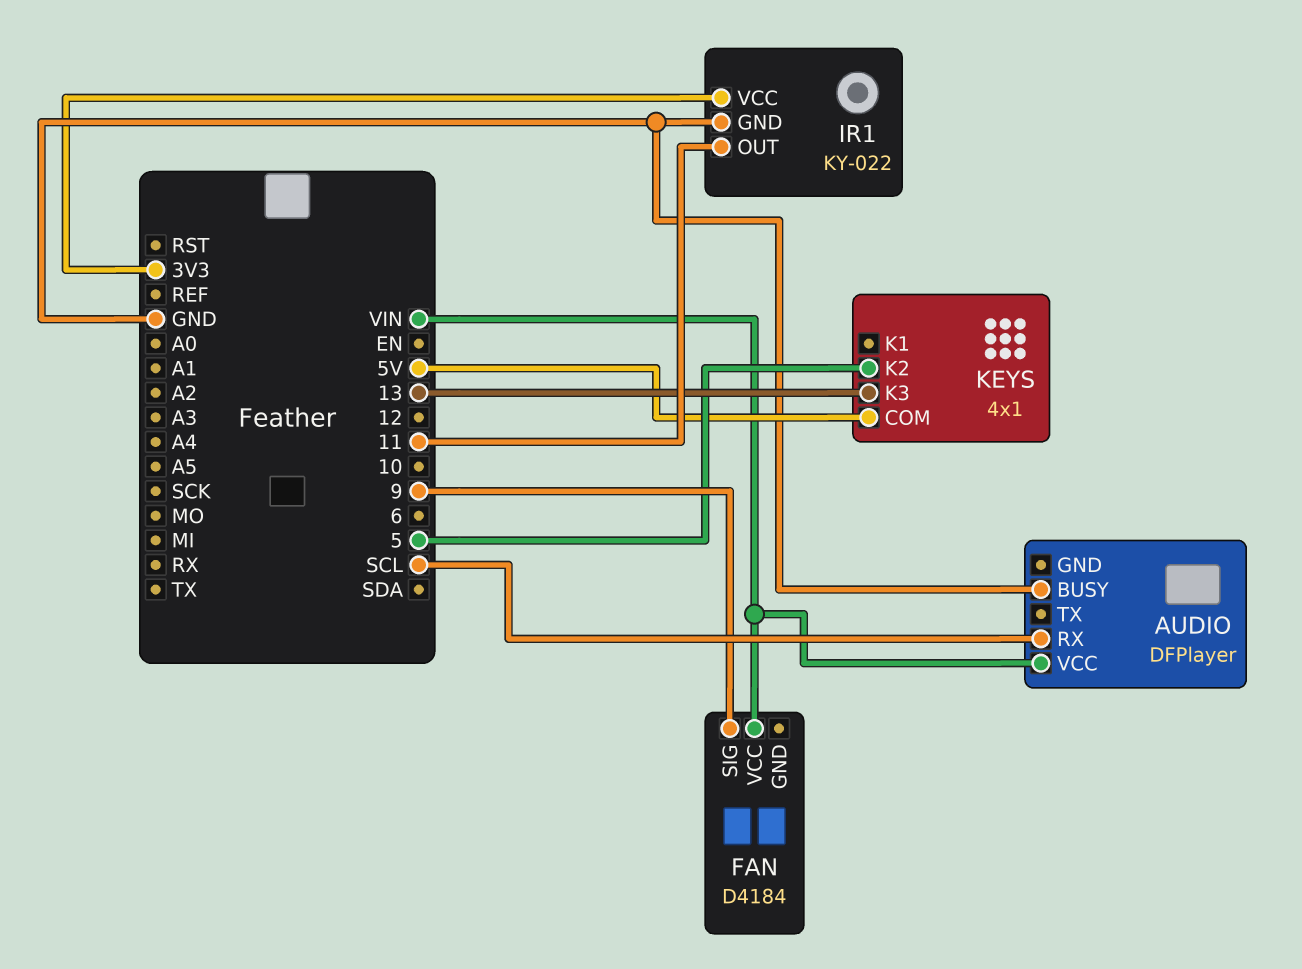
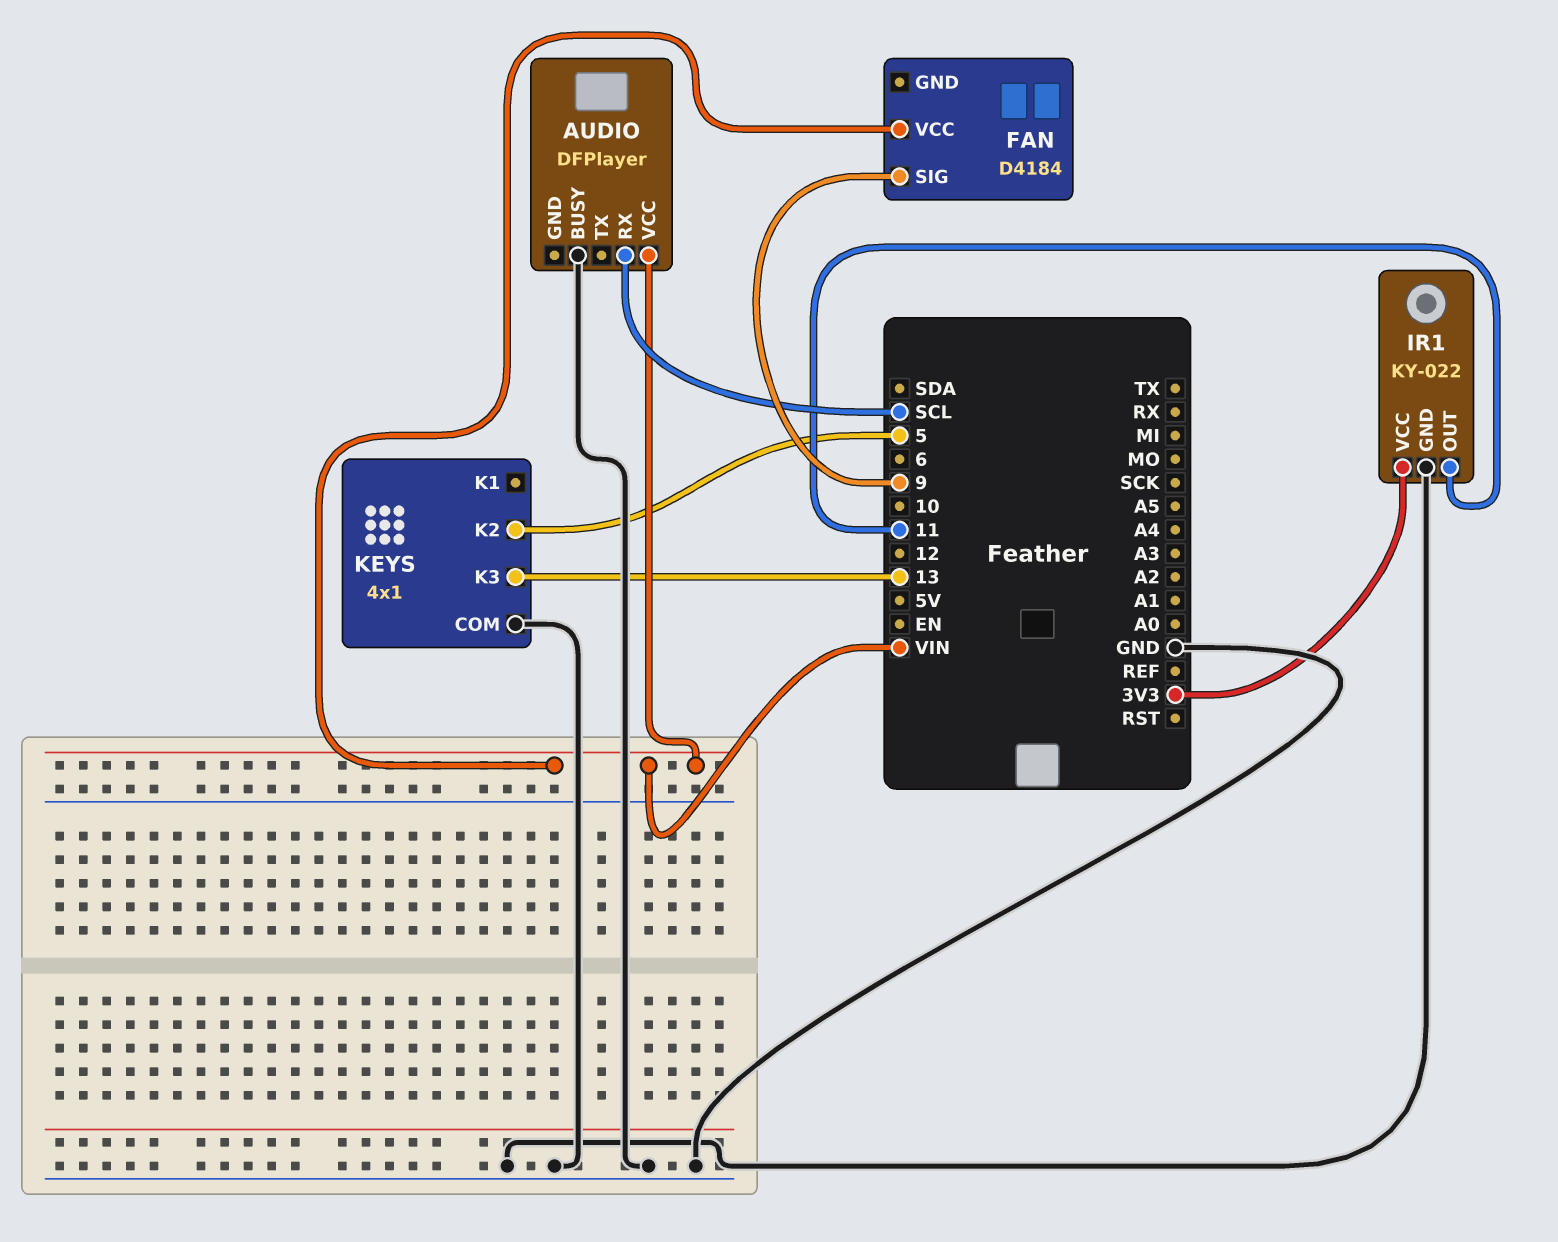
KEYS pin COM: 5V -> GND

